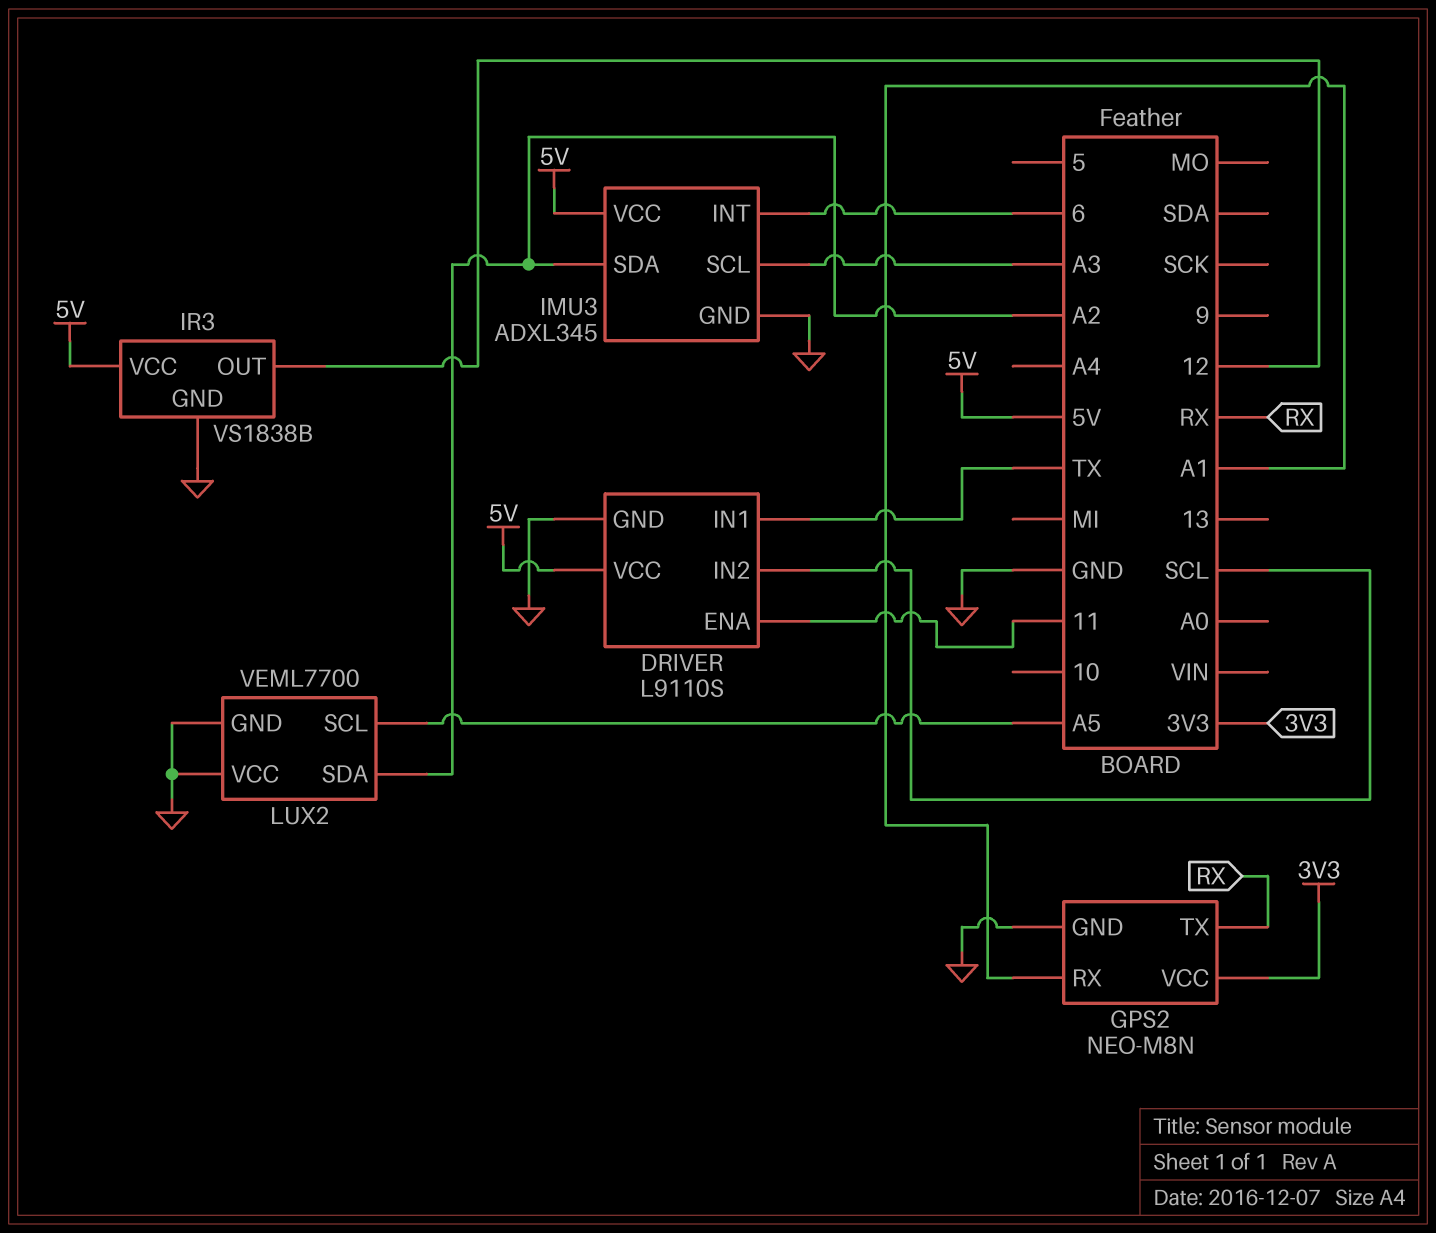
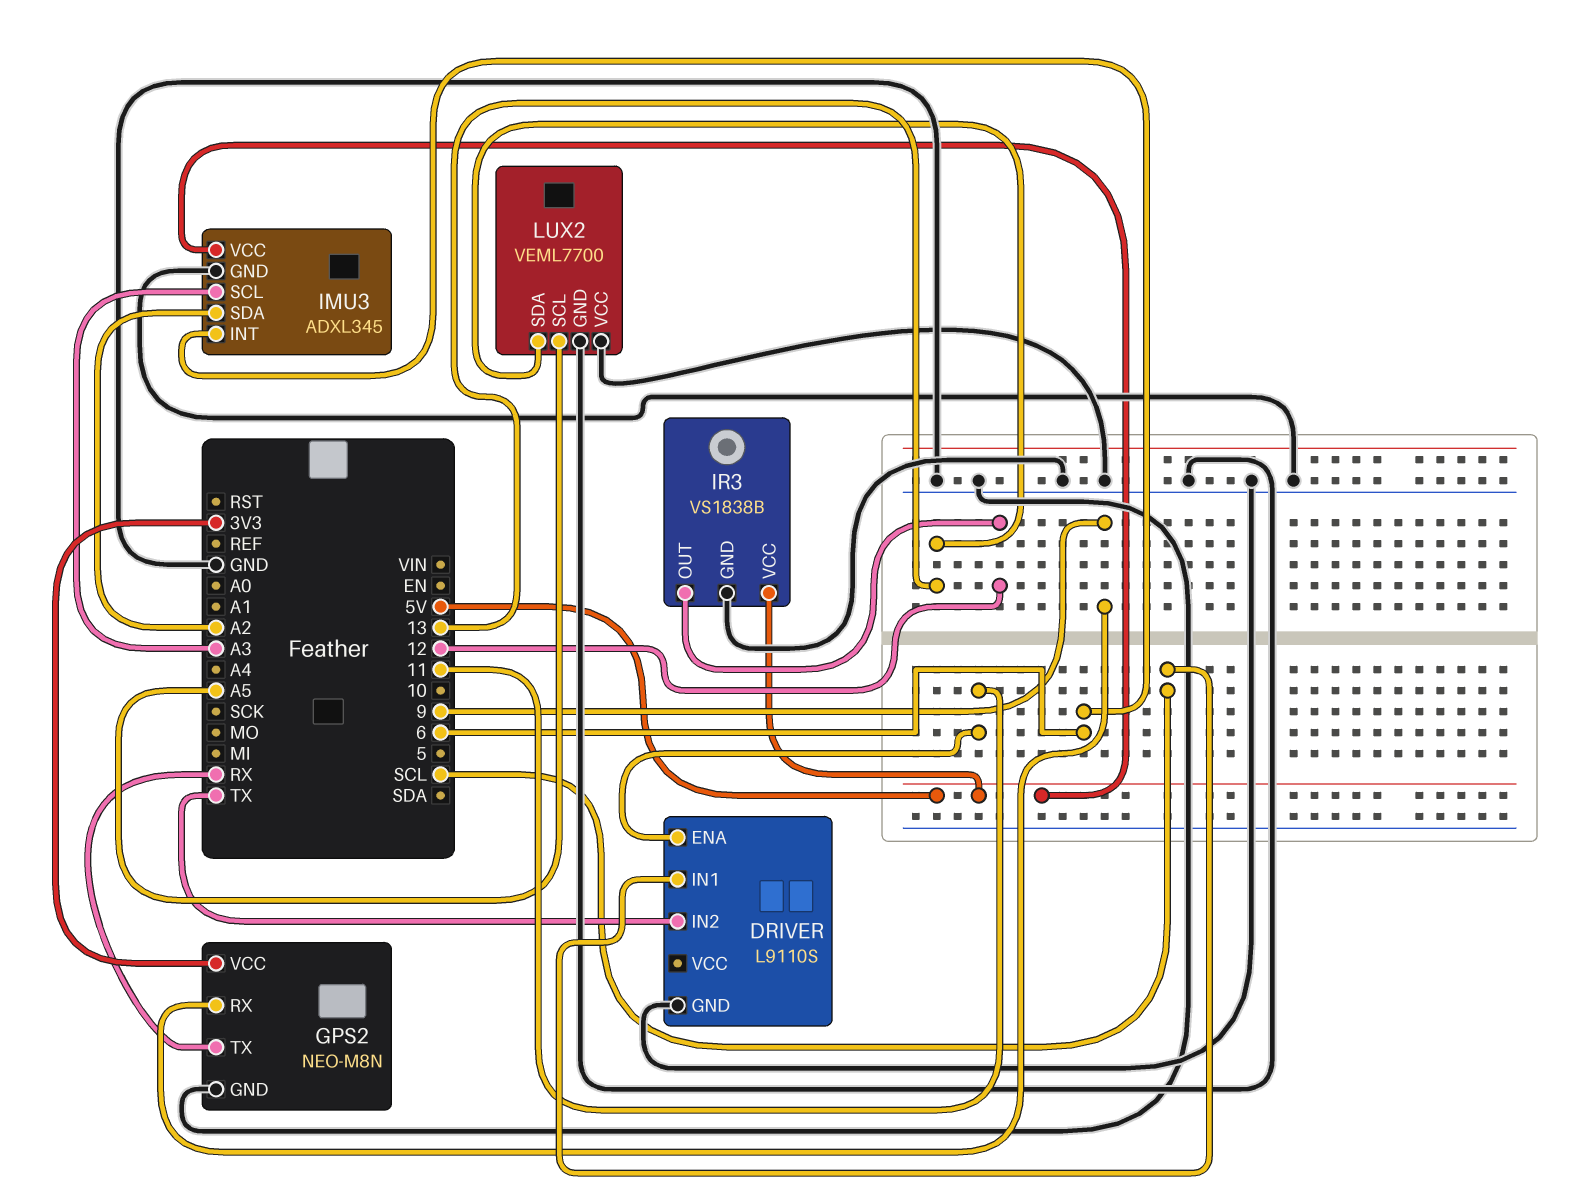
DRIVER pin IN1: TX -> SCL
DRIVER pin IN2: SCL -> TX
DRIVER pin VCC: 5V -> none
GPS2 pin RX: A1 -> 9
LUX2 pin SDA: A2 -> 13

